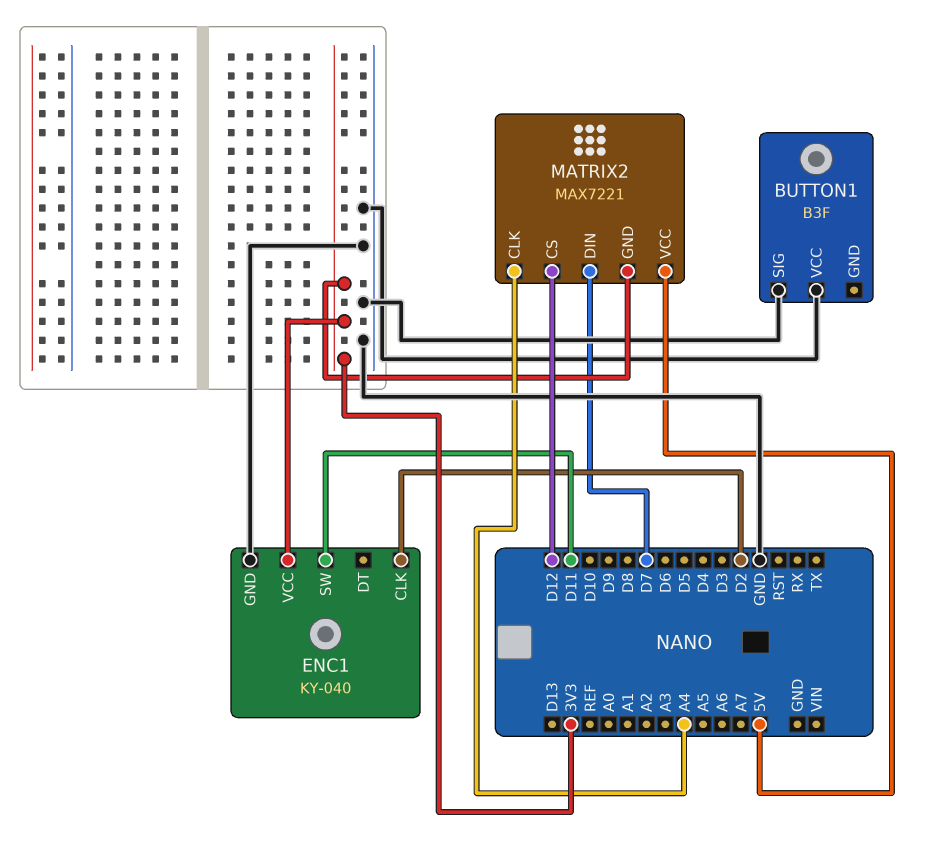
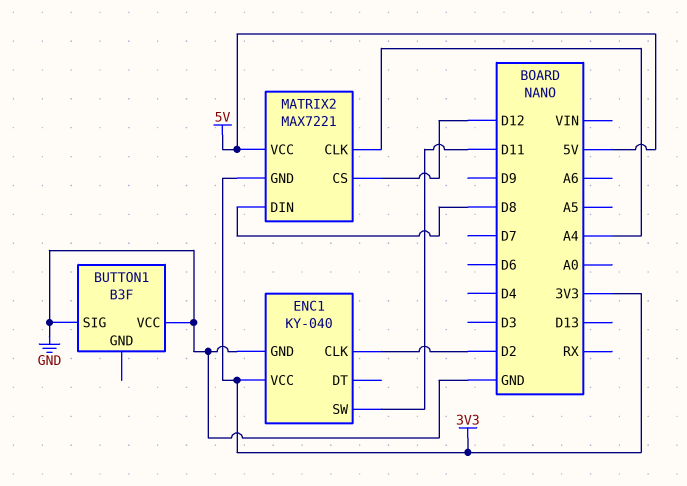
MATRIX2 pin DIN: D7 -> D8

